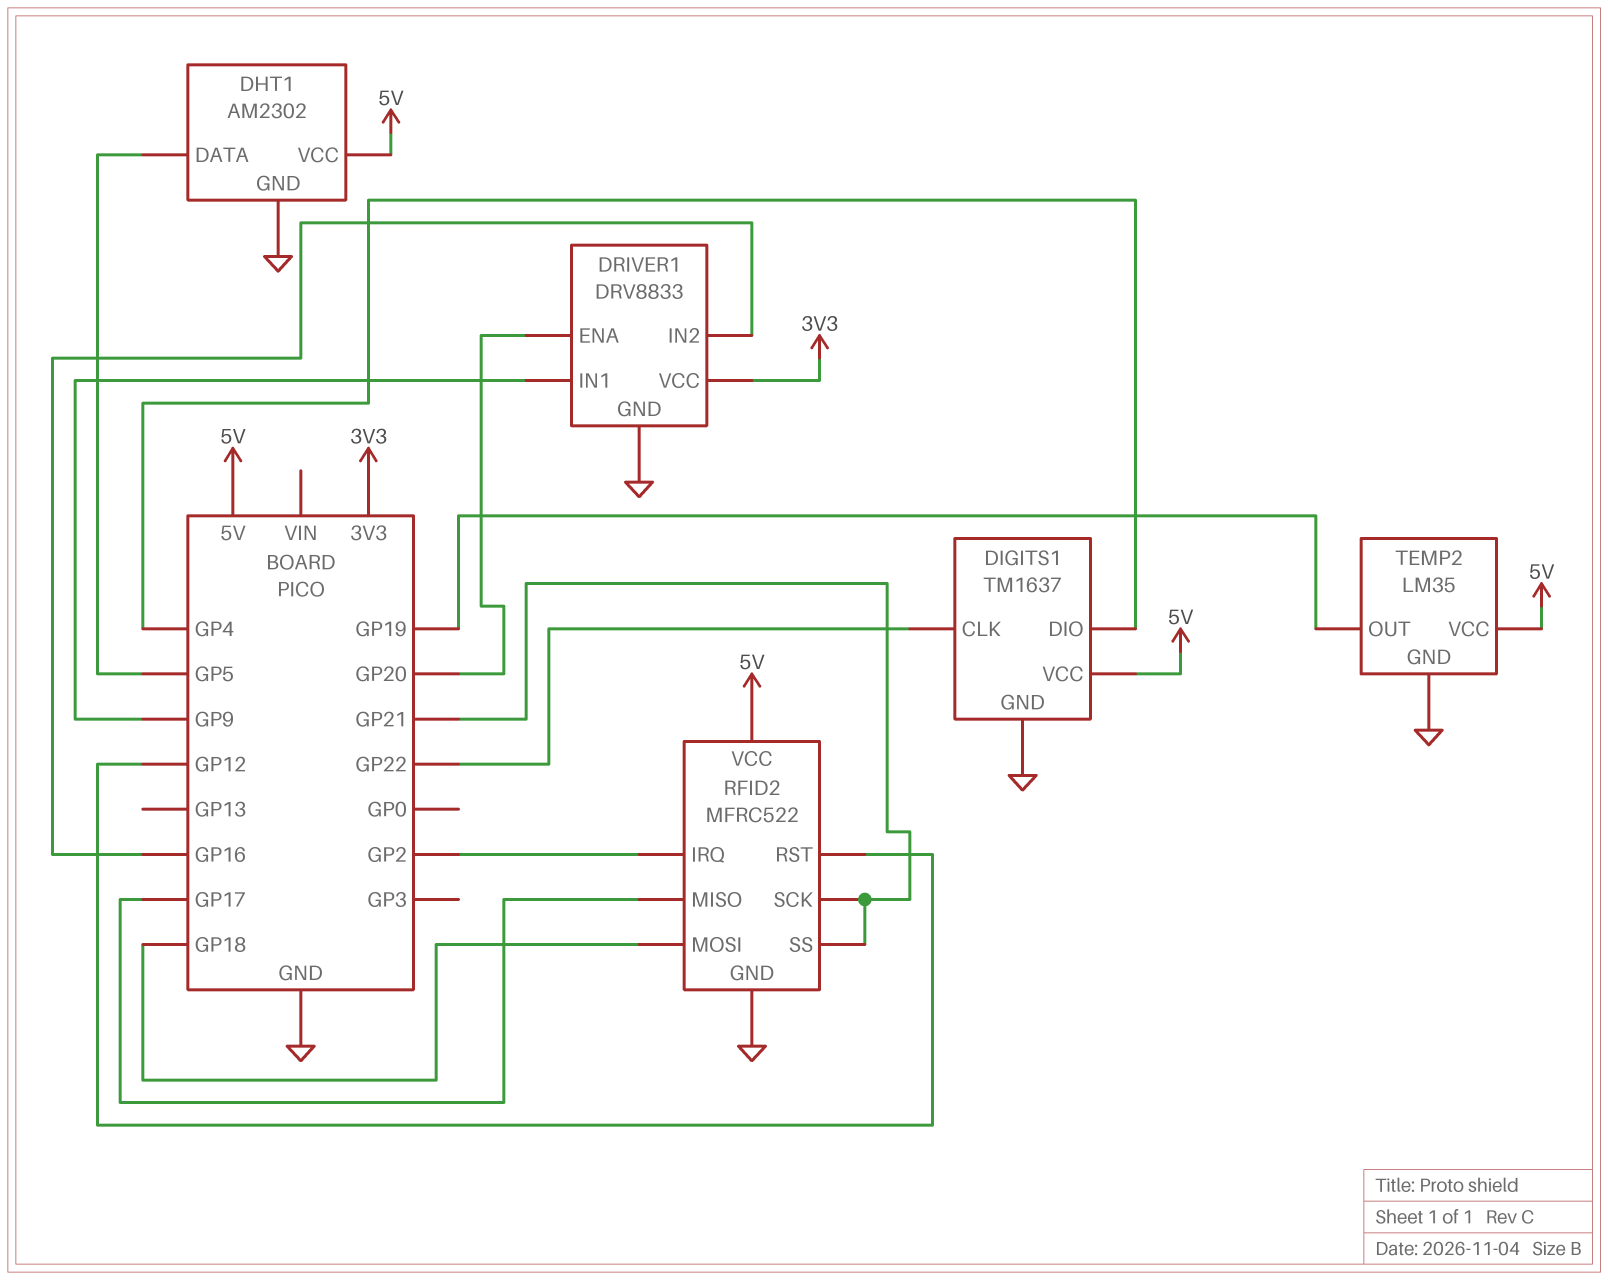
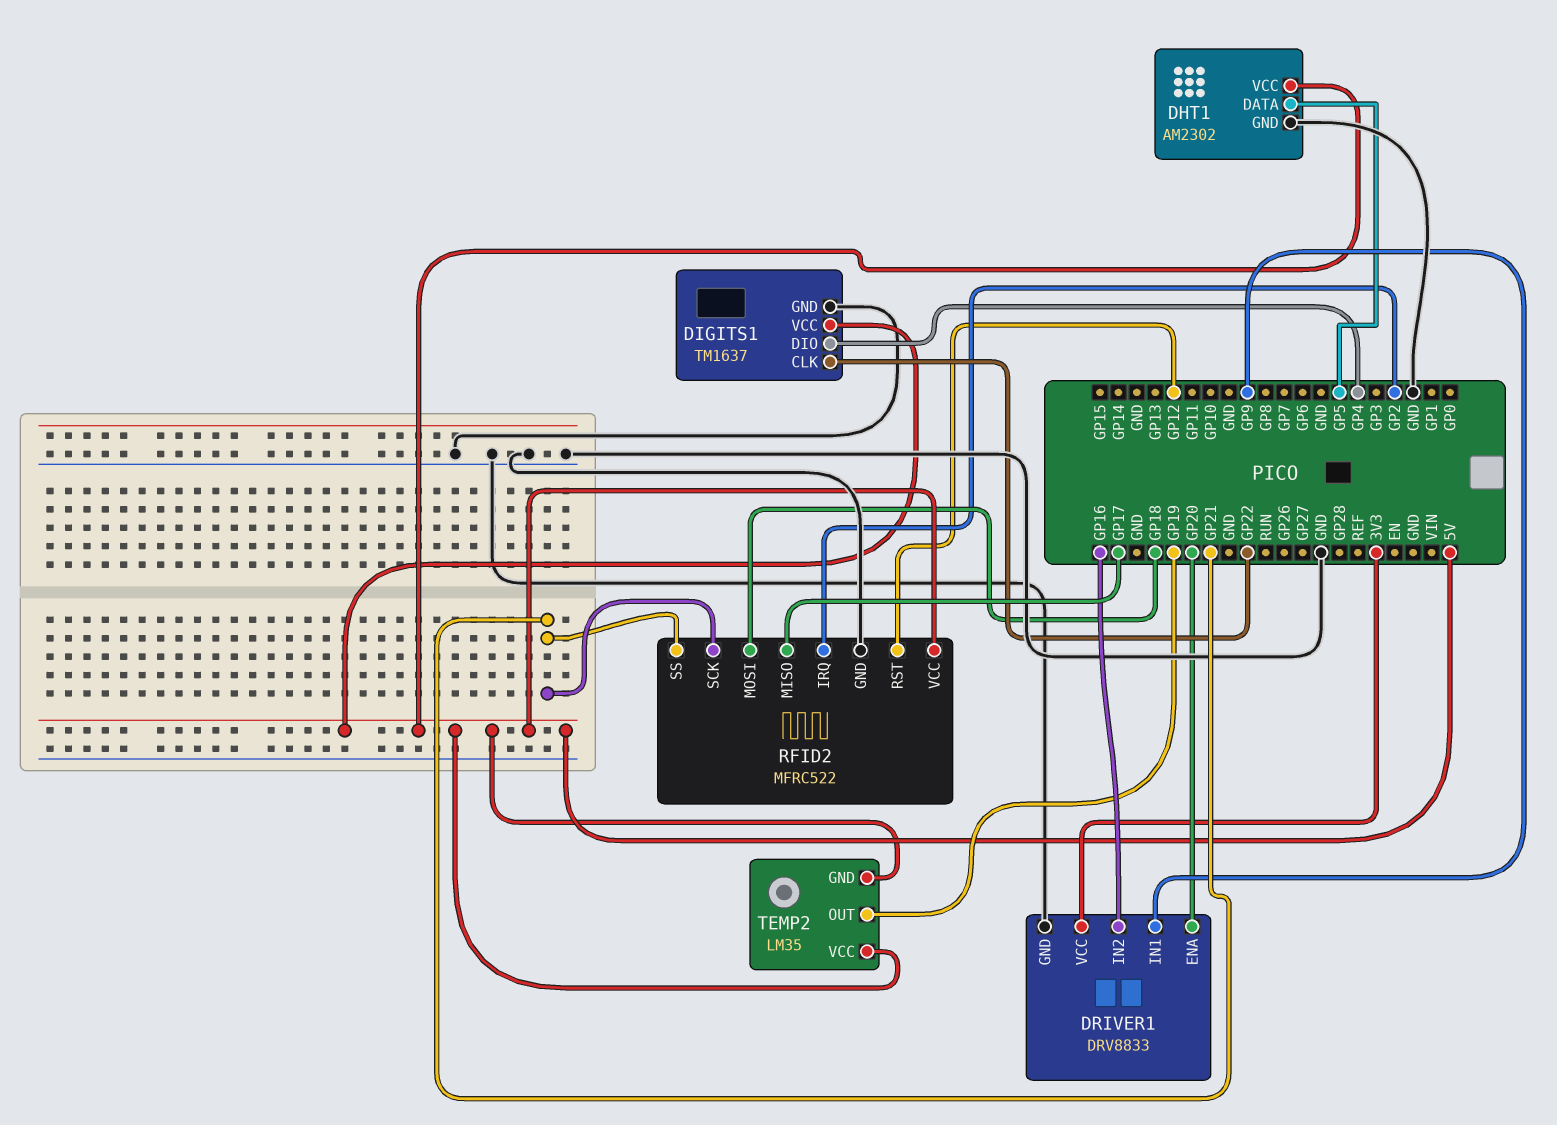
TEMP2 pin GND: GND -> 5V

